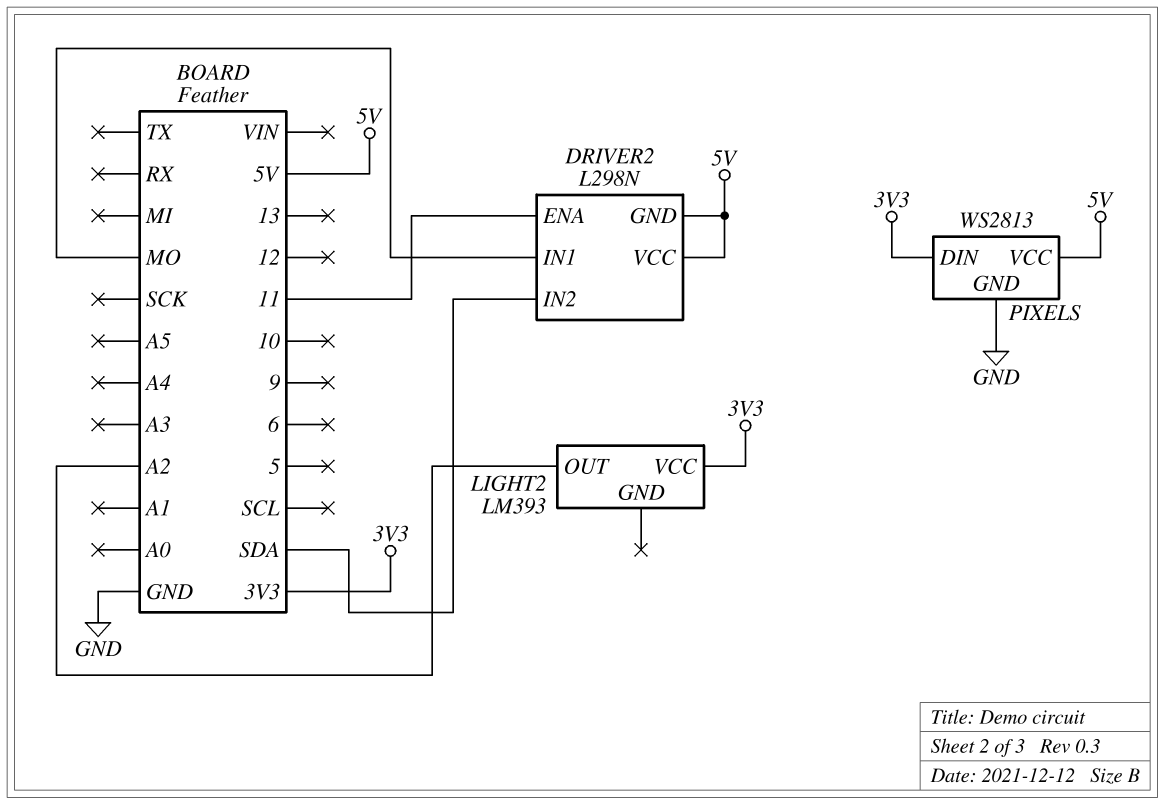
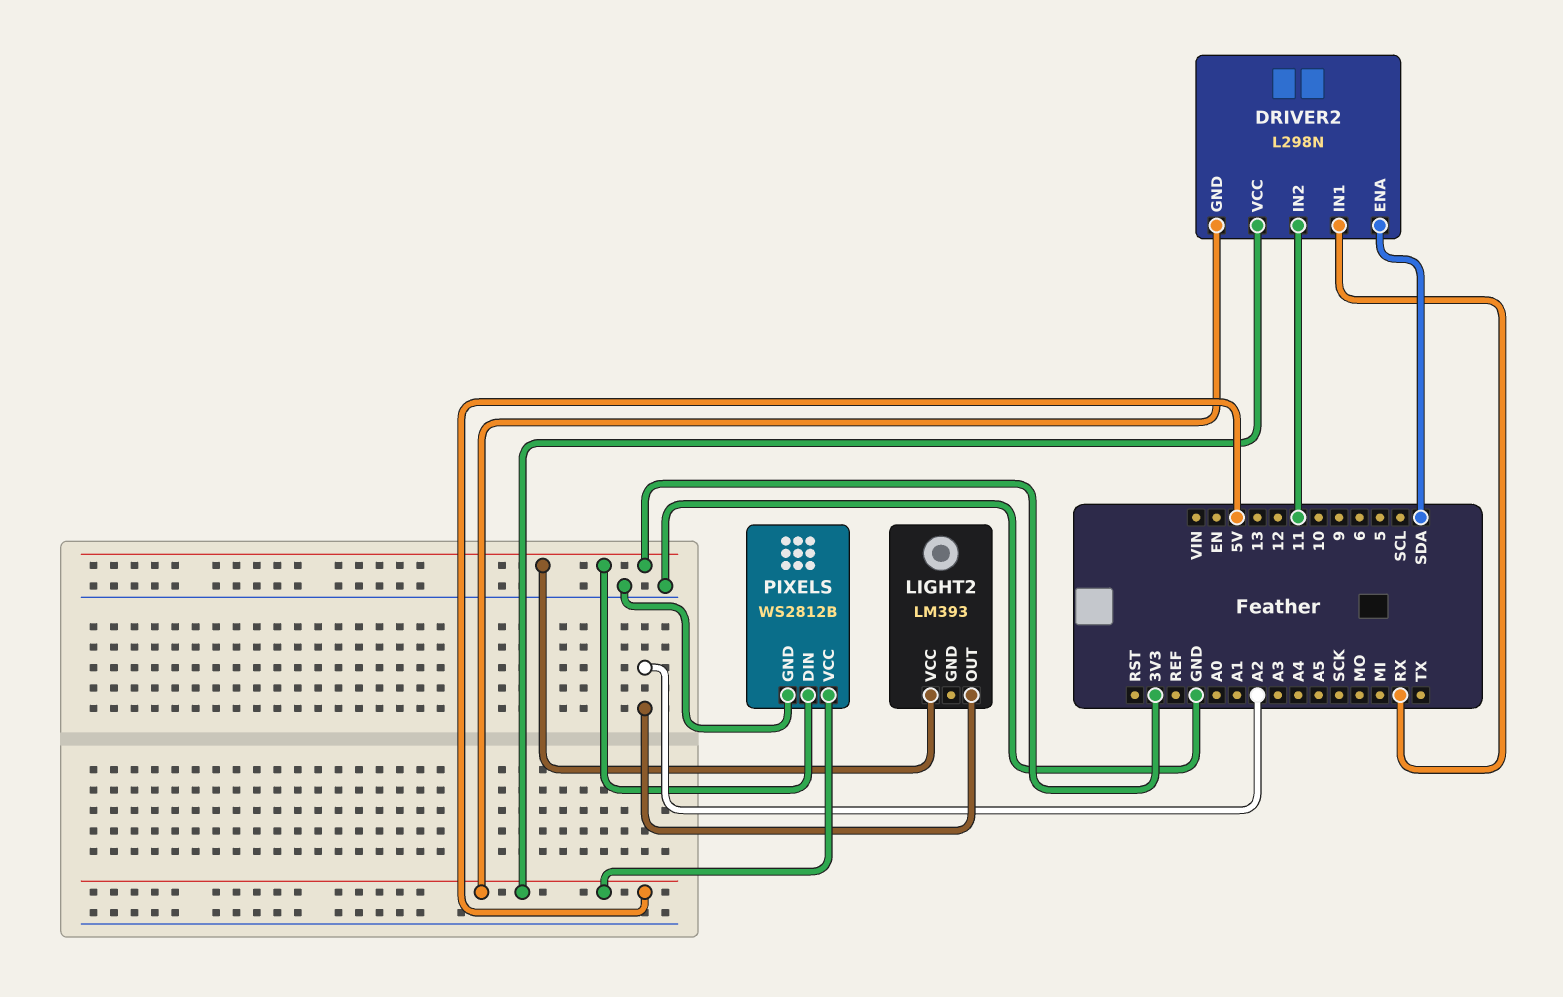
DRIVER2 pin ENA: 11 -> SDA
DRIVER2 pin IN1: MO -> RX
DRIVER2 pin IN2: SDA -> 11
PIXELS: WS2813 -> WS2812B

